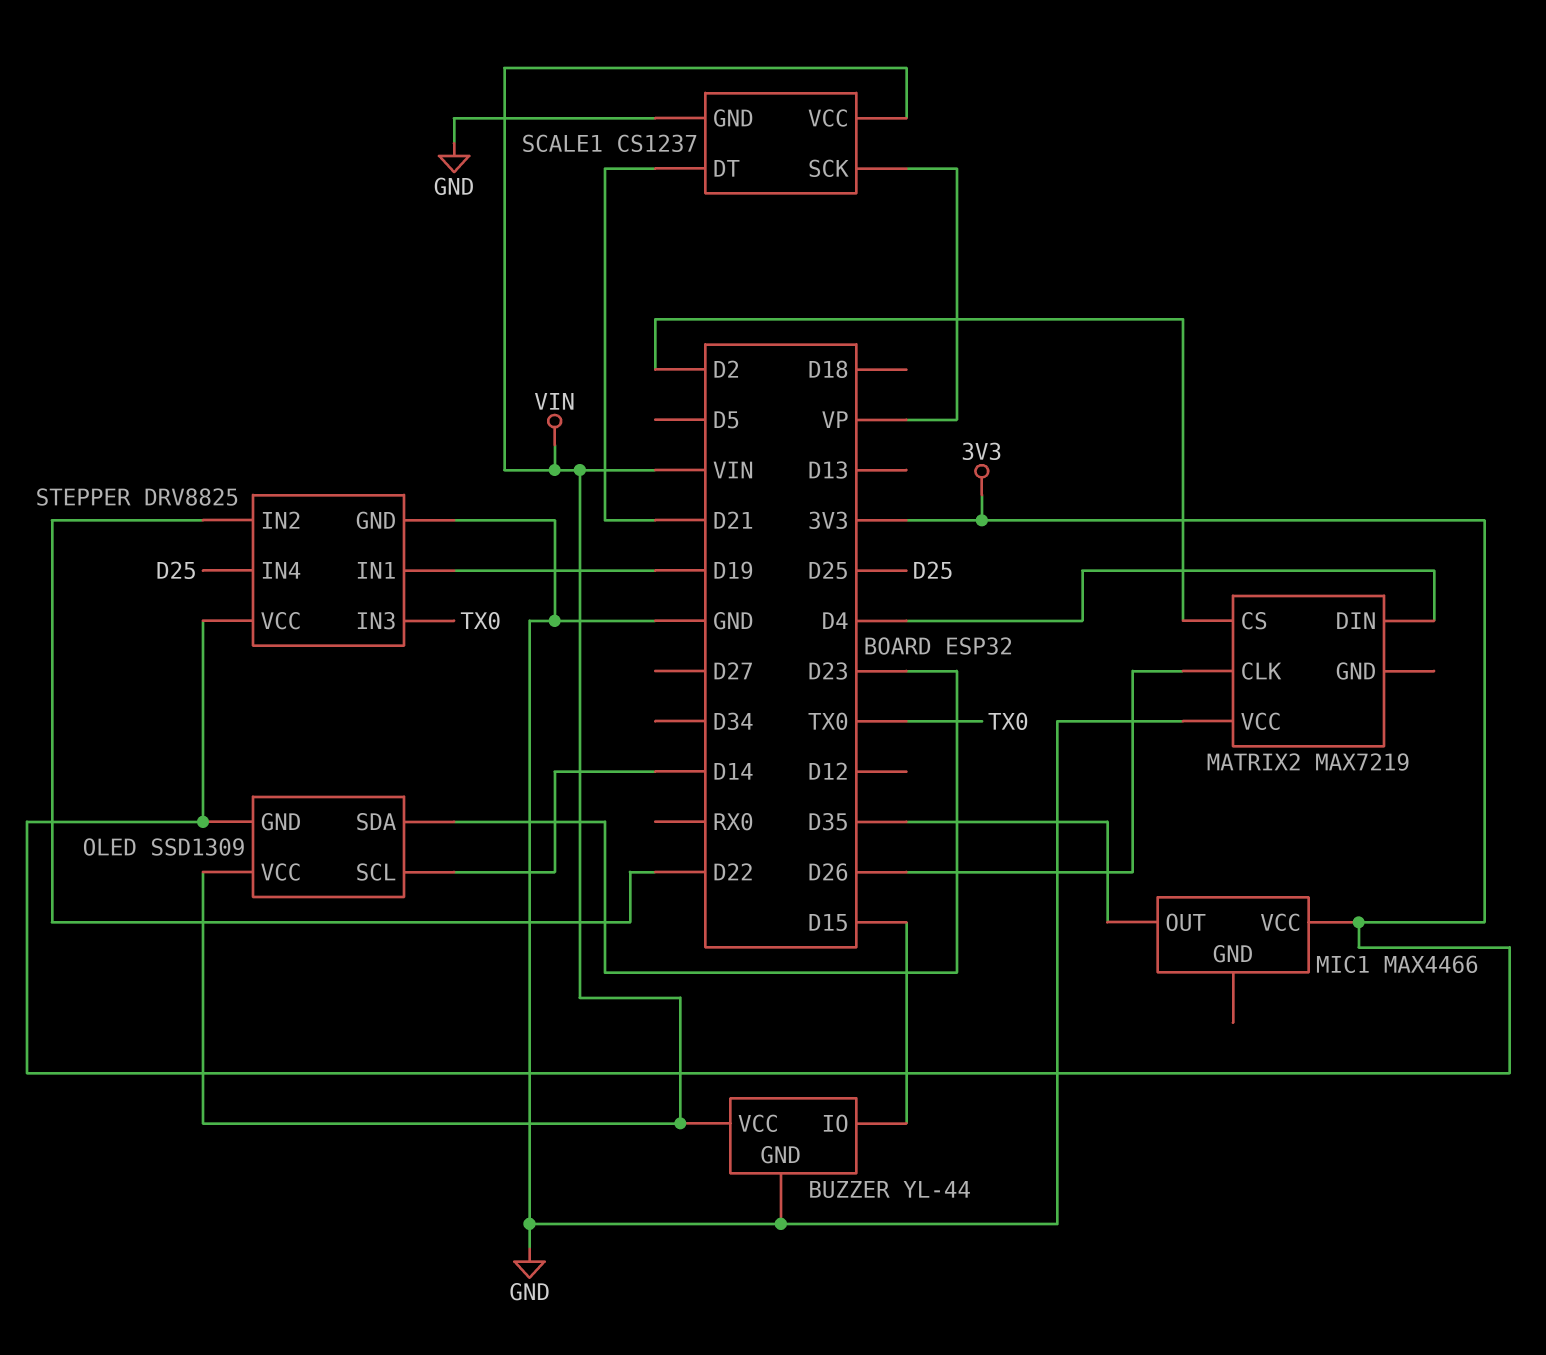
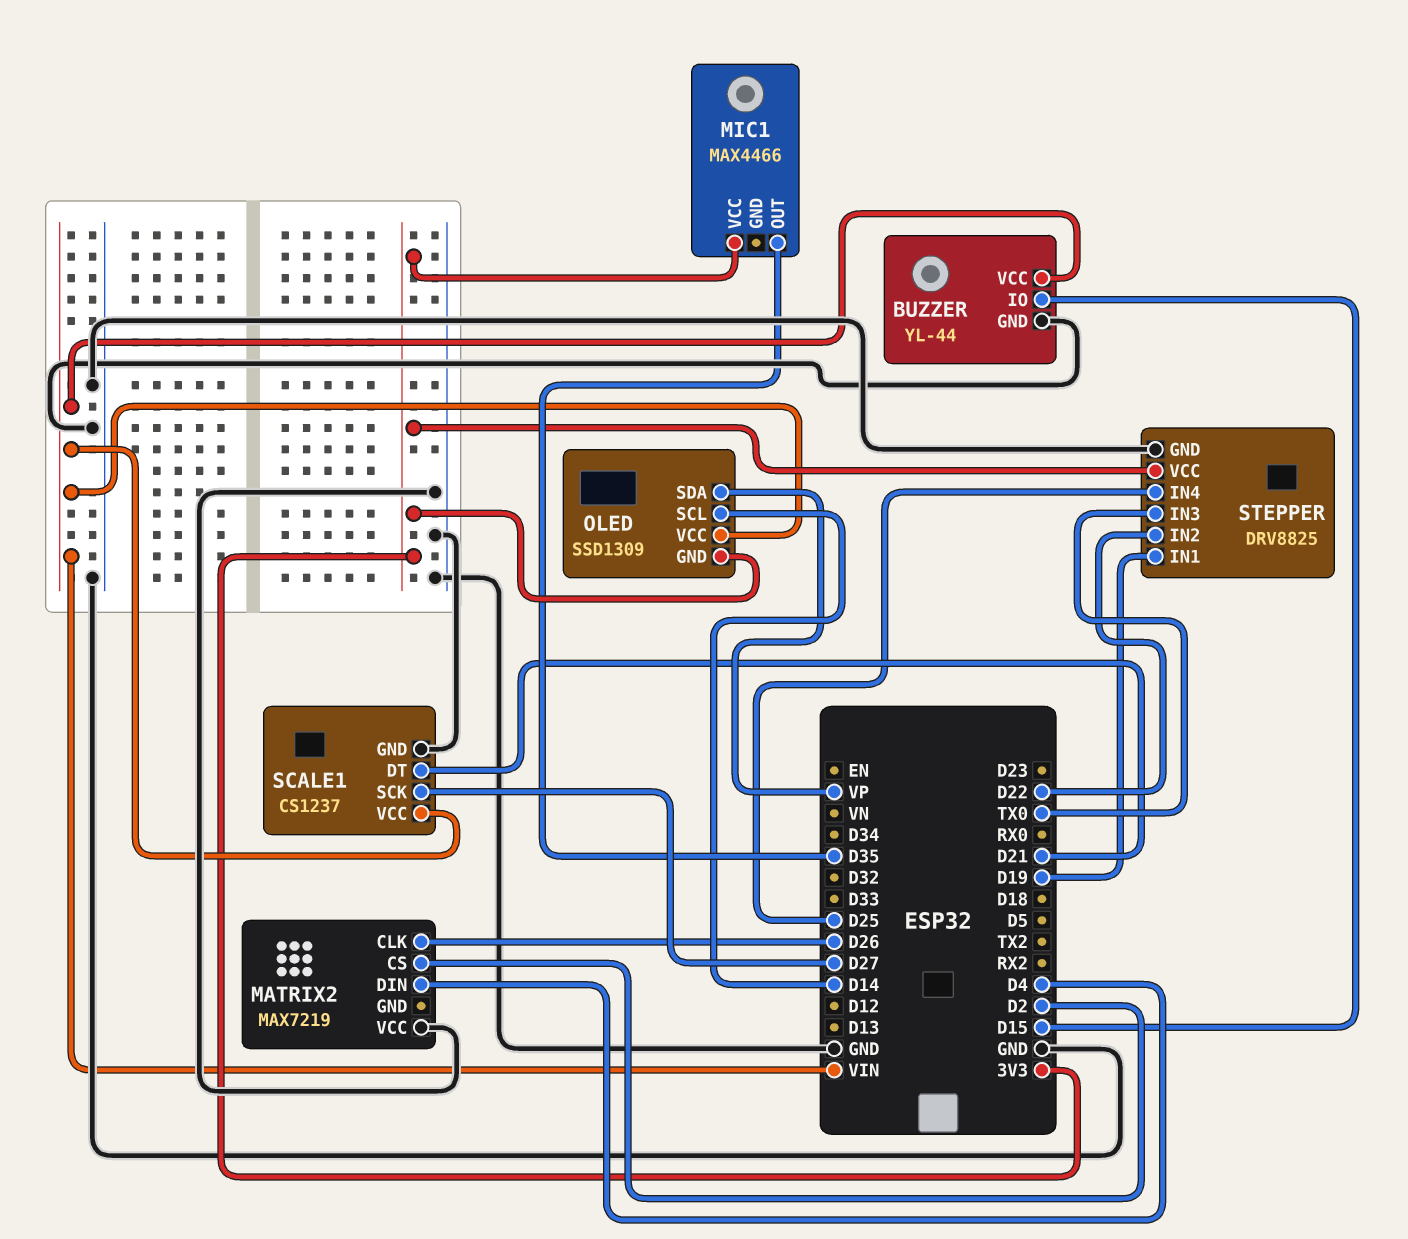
OLED pin SDA: D23 -> VP
SCALE1 pin SCK: VP -> D27

